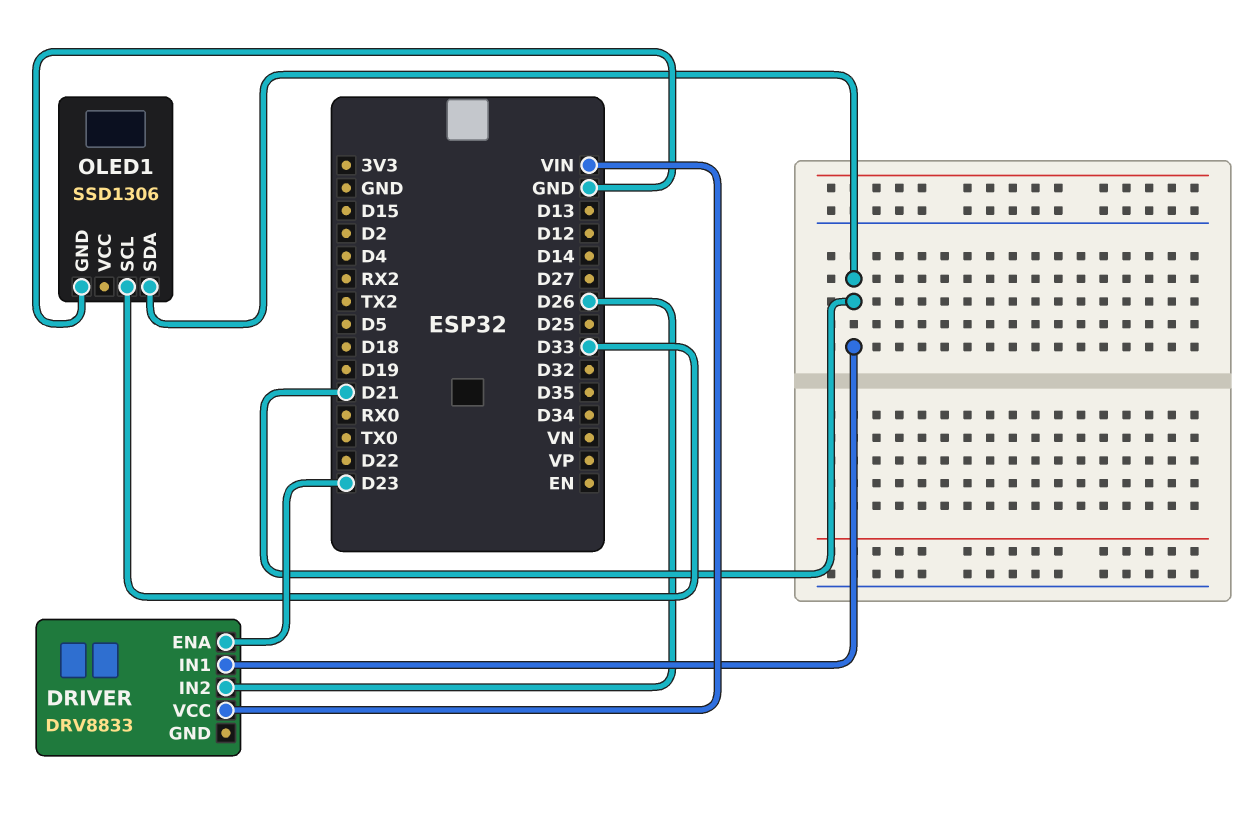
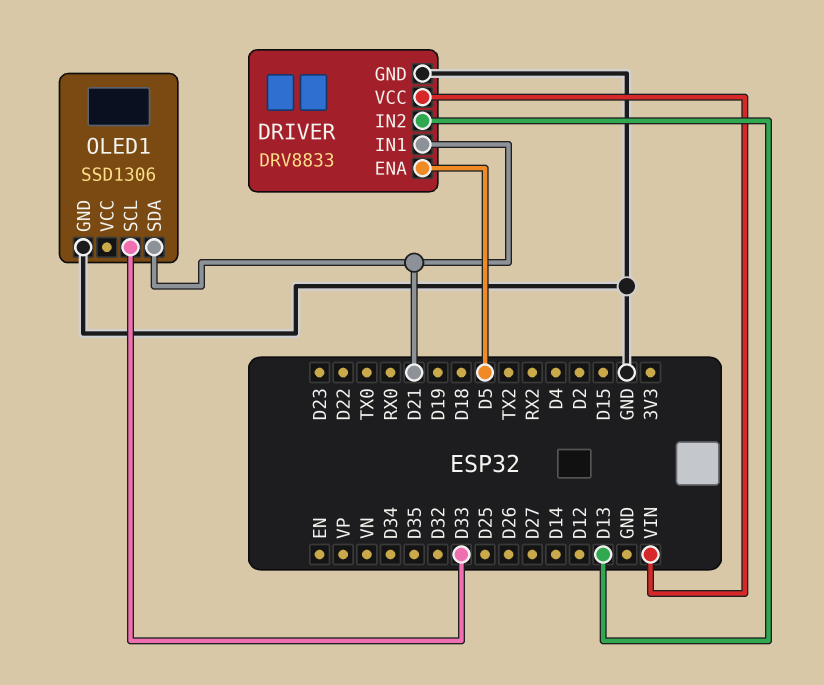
DRIVER pin ENA: D23 -> D5
DRIVER pin GND: none -> GND
DRIVER pin IN2: D26 -> D13

